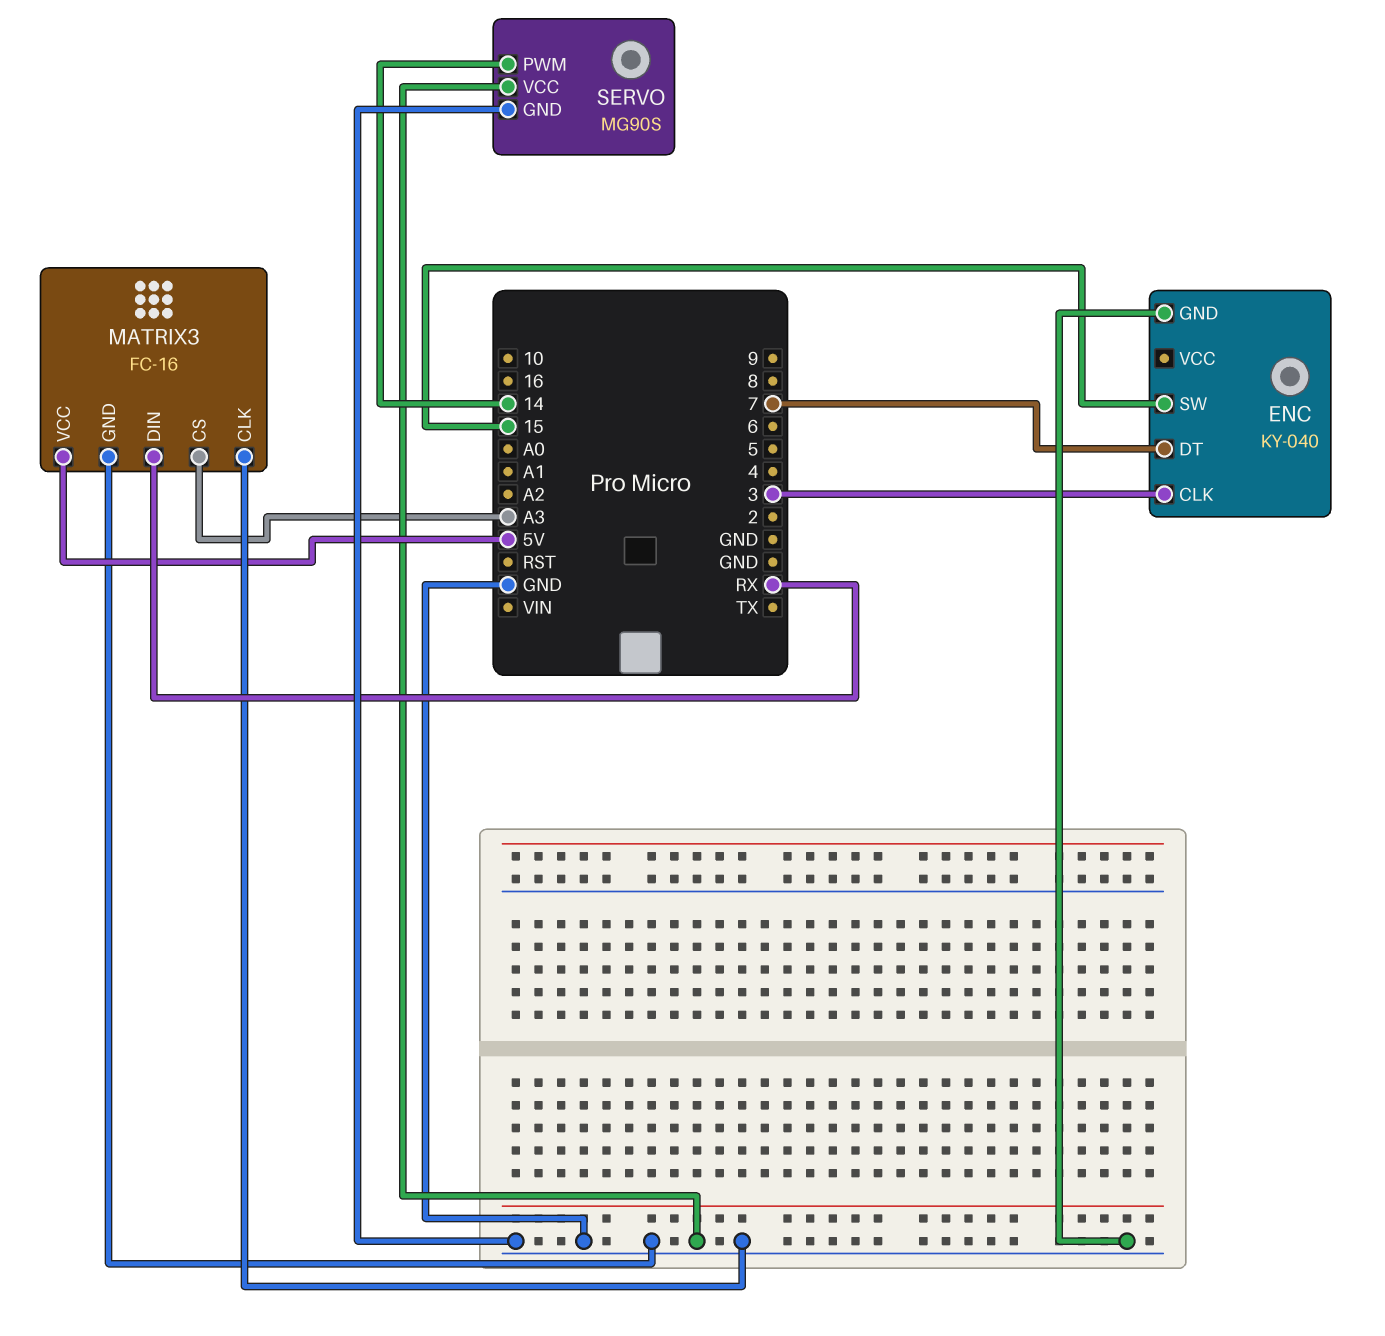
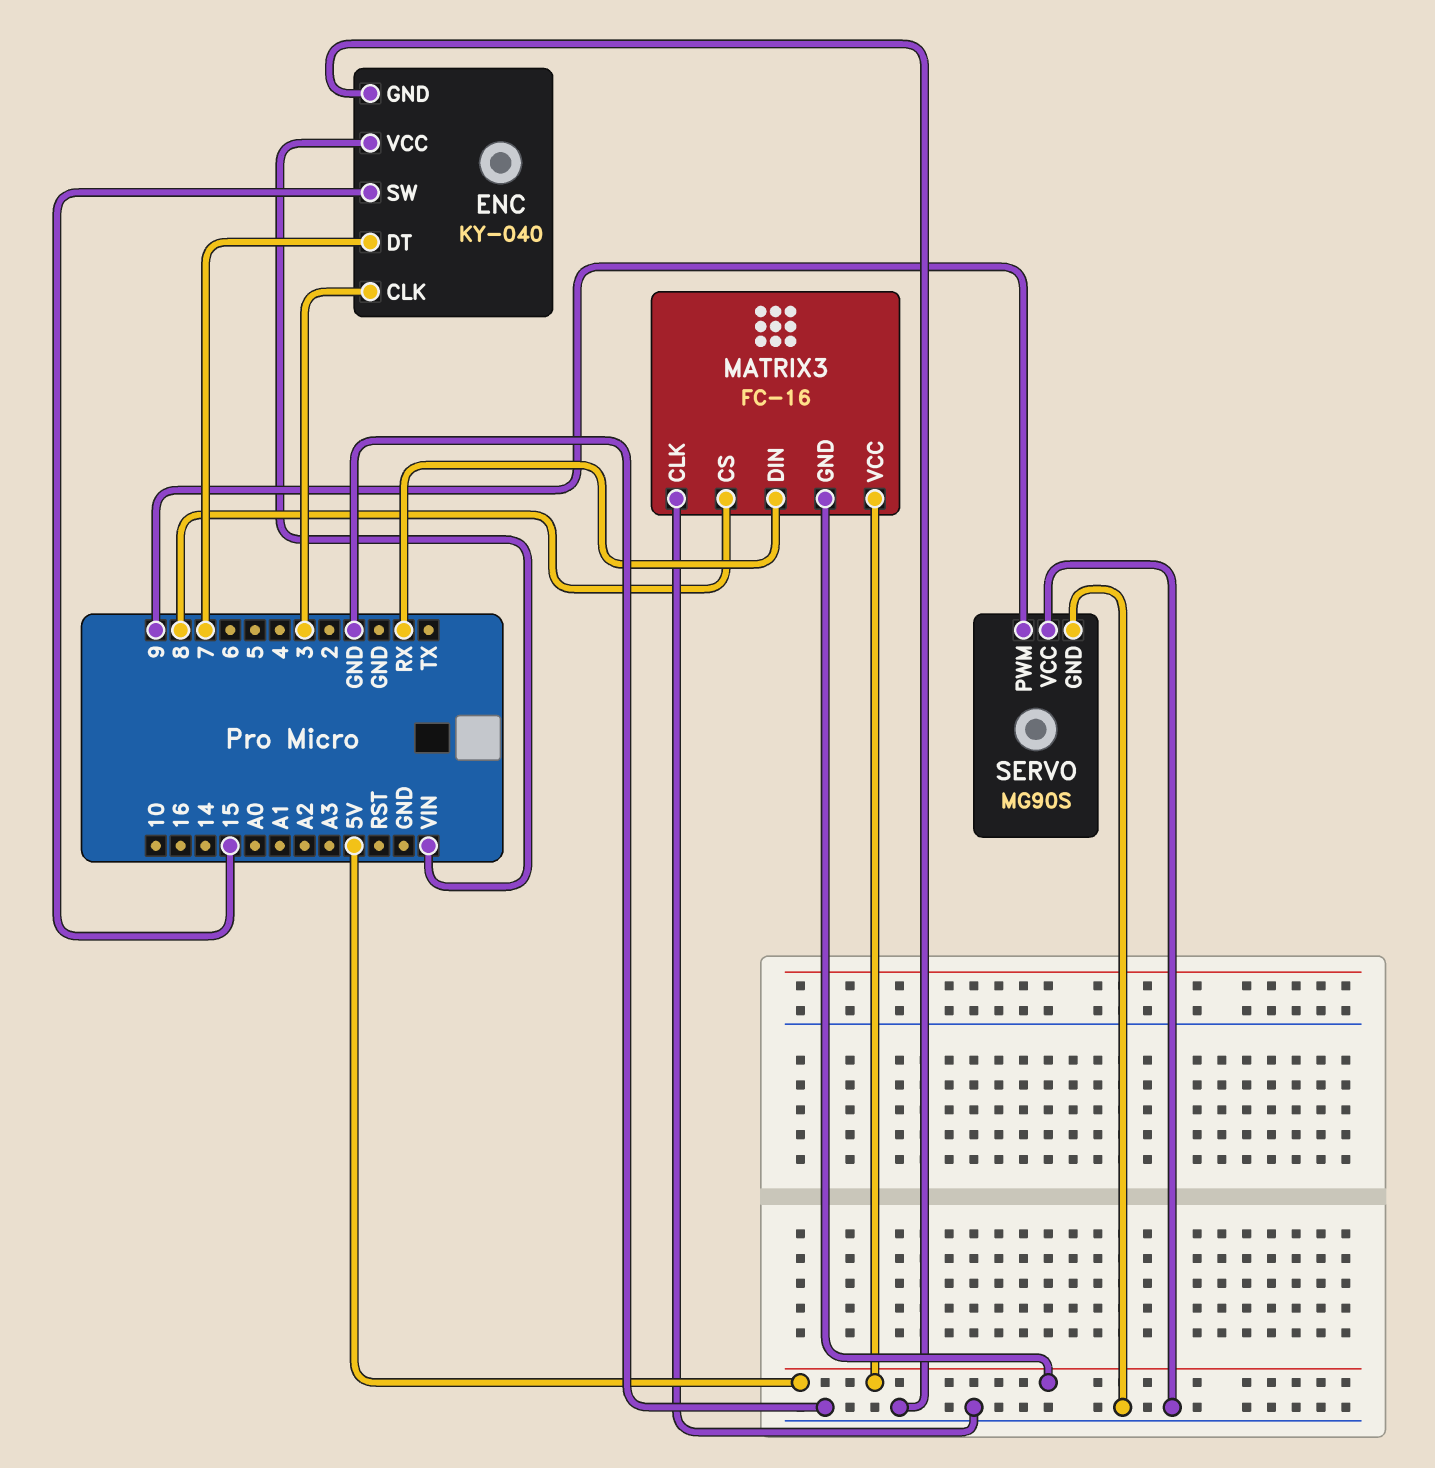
ENC pin VCC: none -> VIN
MATRIX3 pin CS: A3 -> 8
MATRIX3 pin GND: GND -> 5V
SERVO pin PWM: 14 -> 9

